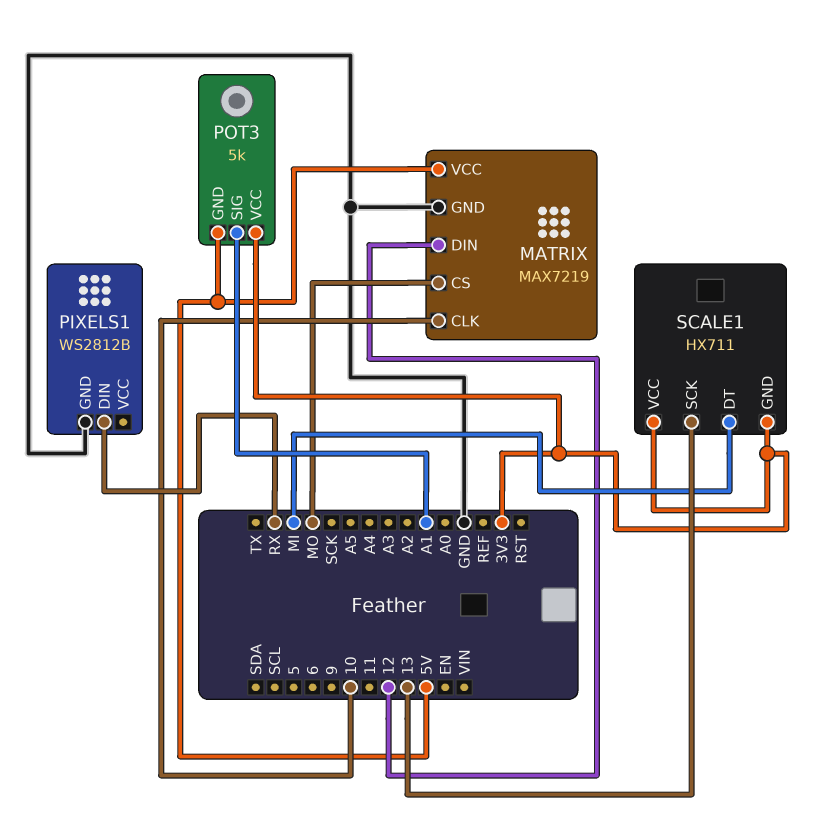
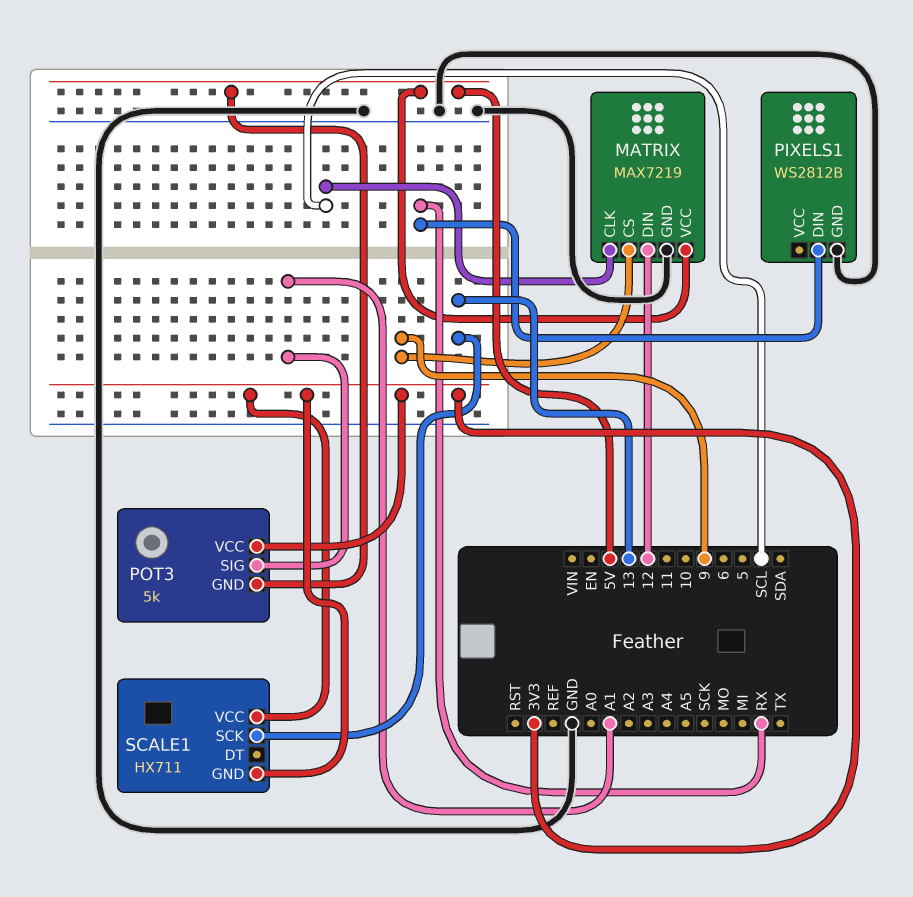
MATRIX pin CLK: 10 -> SCL
MATRIX pin CS: MO -> 9
SCALE1 pin DT: MI -> none

